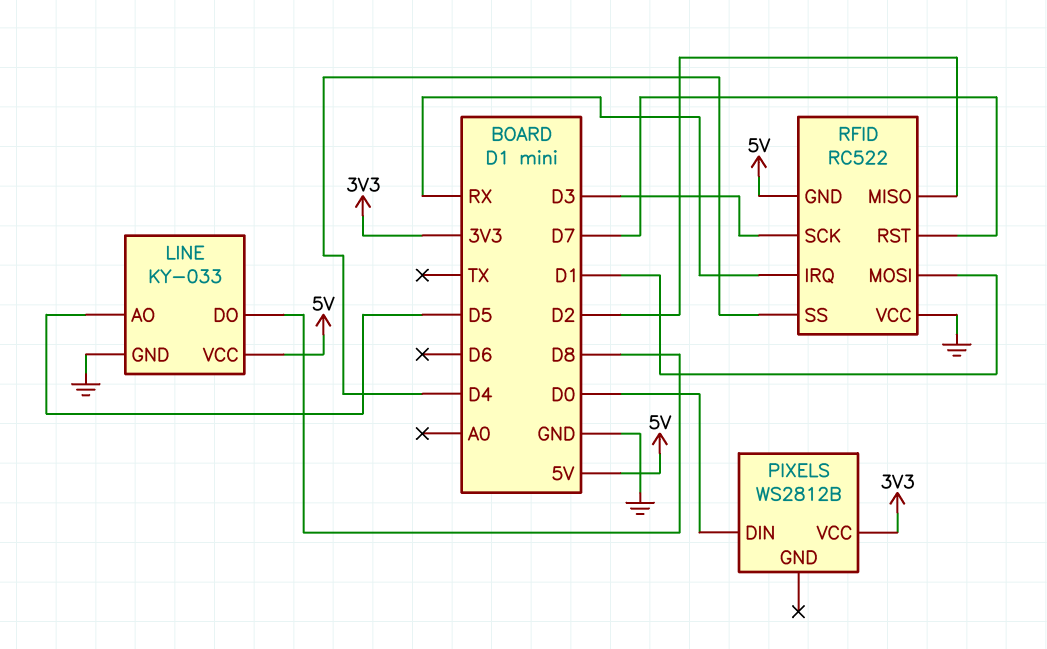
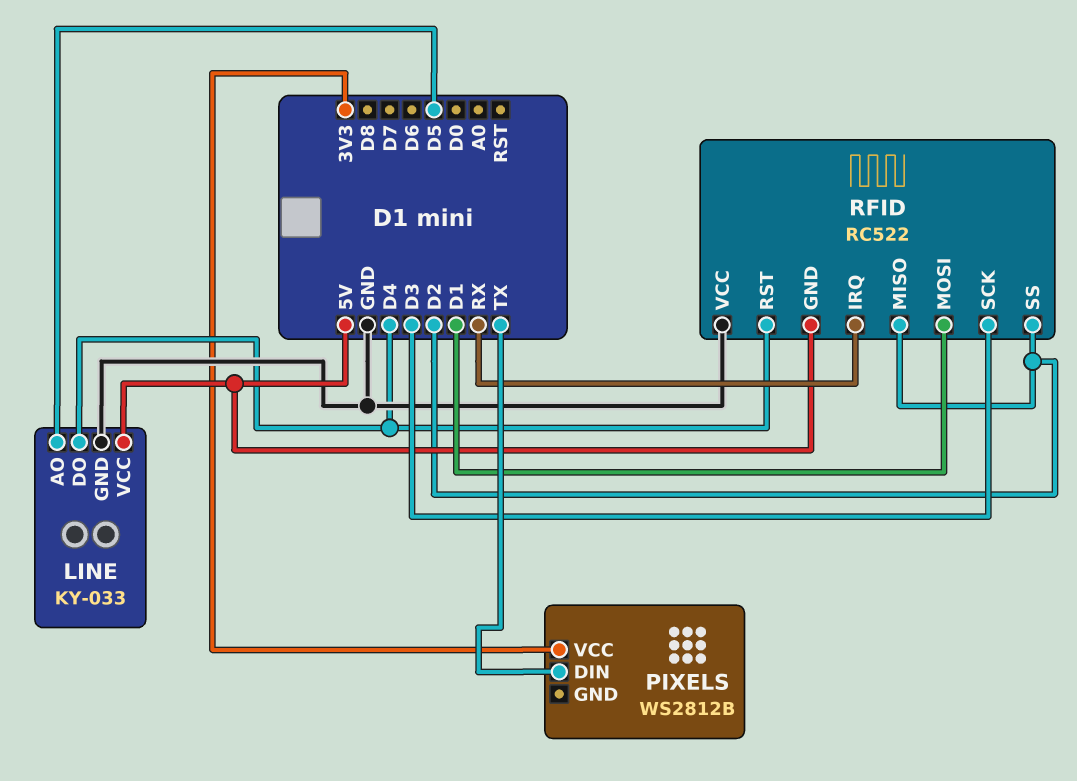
LINE pin DO: D8 -> D4
PIXELS pin DIN: D0 -> TX
RFID pin RST: D7 -> D4
RFID pin SS: D4 -> D2

